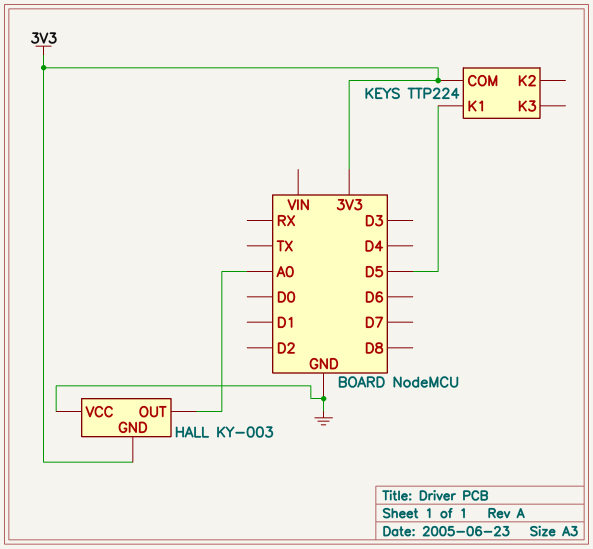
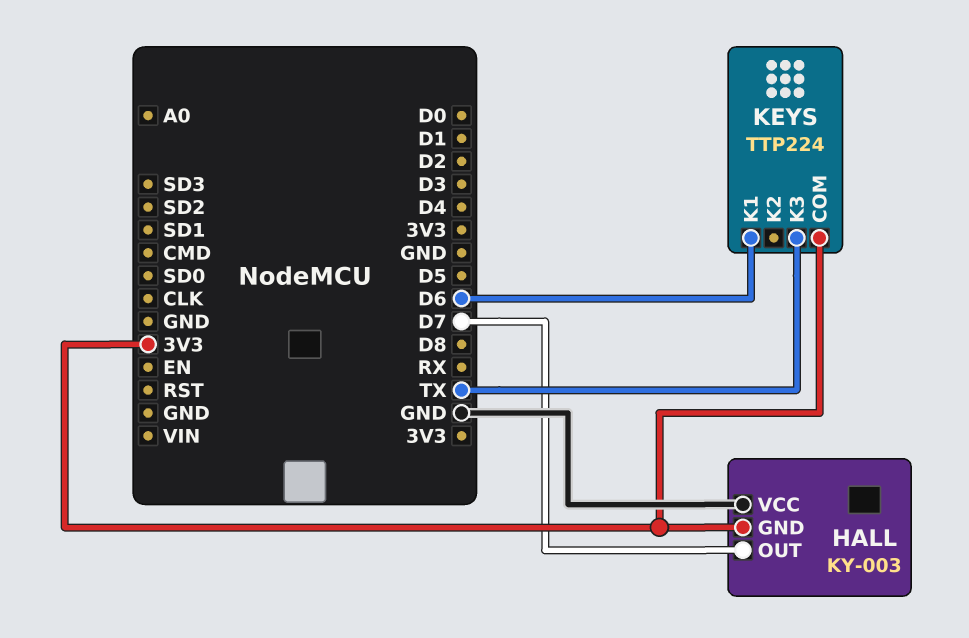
HALL pin OUT: A0 -> D7
KEYS pin K1: D5 -> D6
KEYS pin K3: none -> TX

